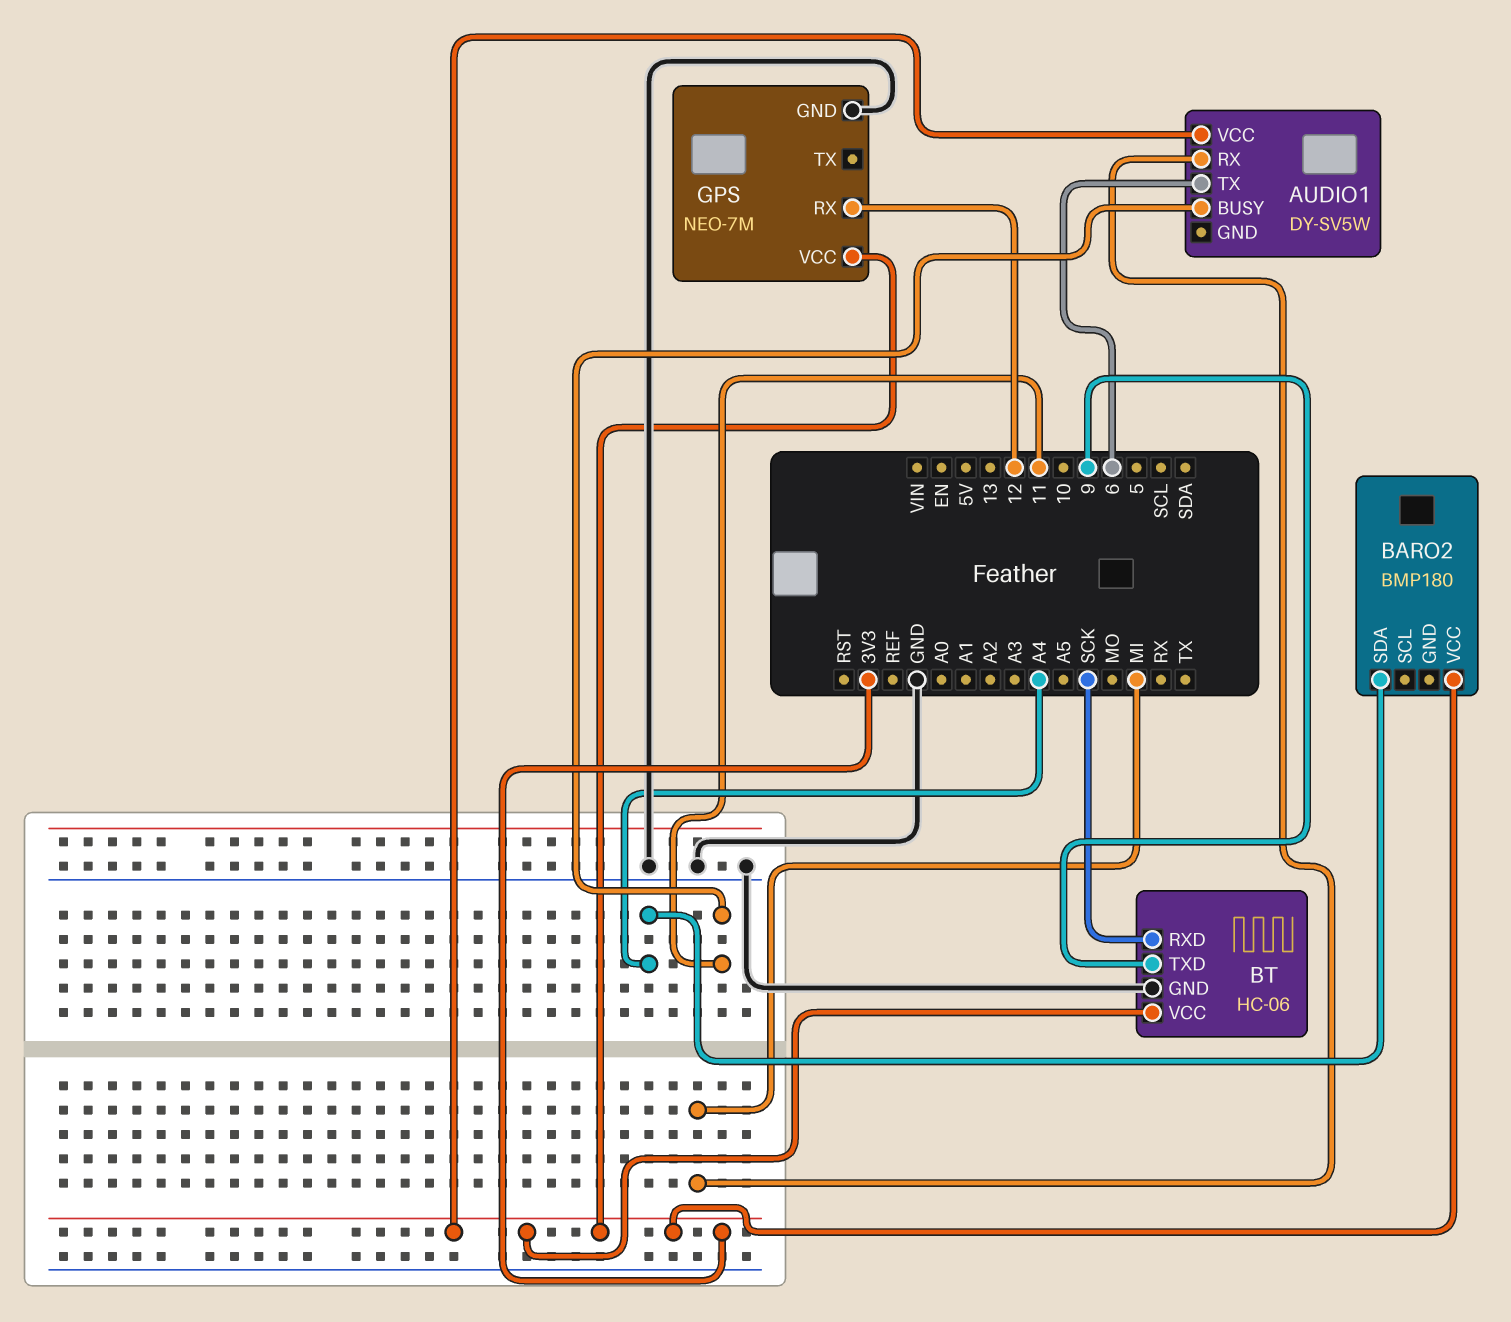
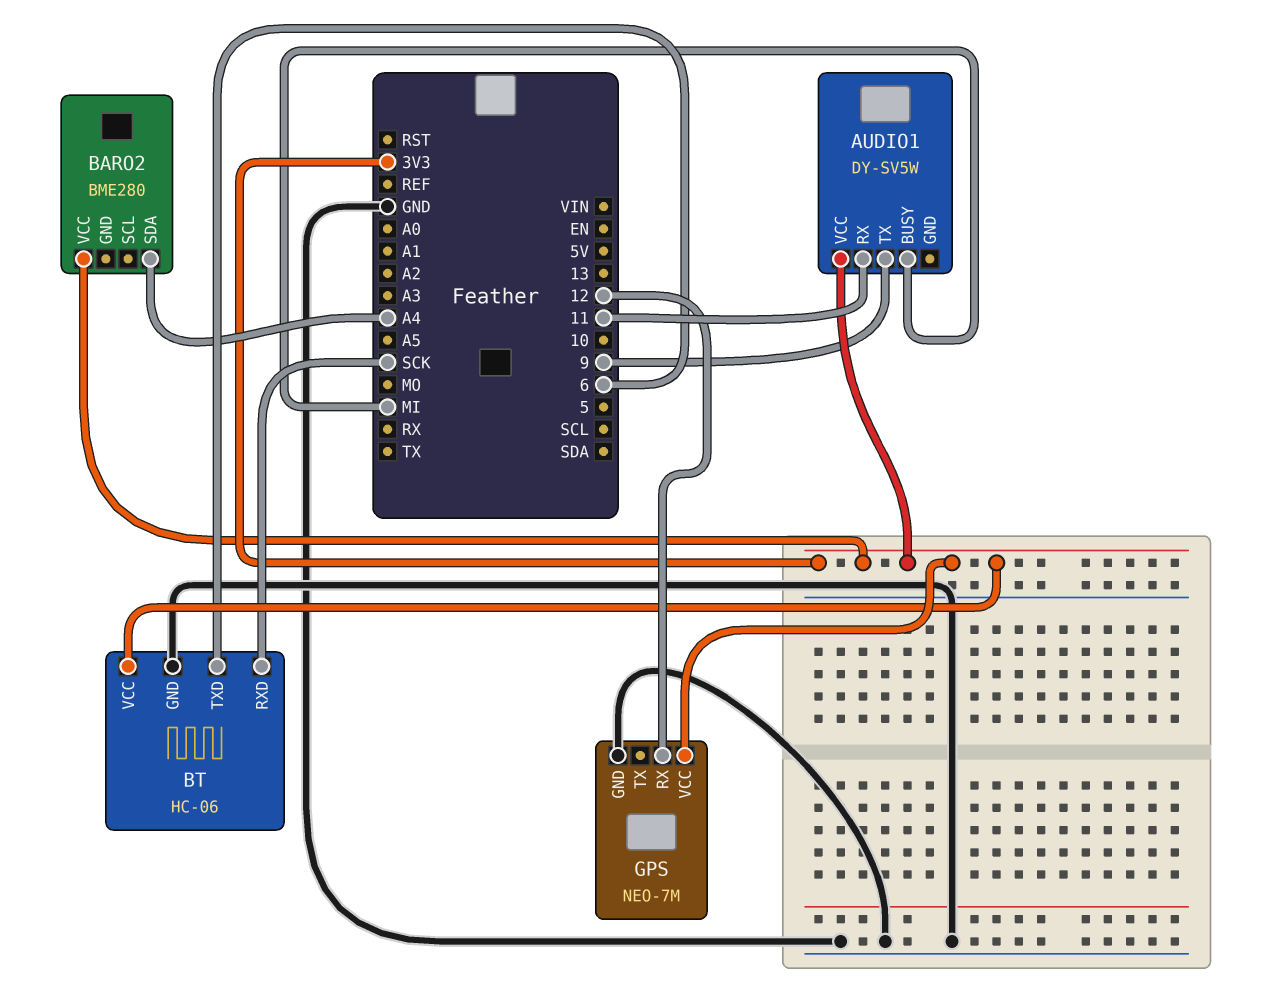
AUDIO1 pin BUSY: 11 -> MI
AUDIO1 pin RX: MI -> 11
AUDIO1 pin TX: 6 -> 9
BARO2: BMP180 -> BME280
BT pin TXD: 9 -> 6

